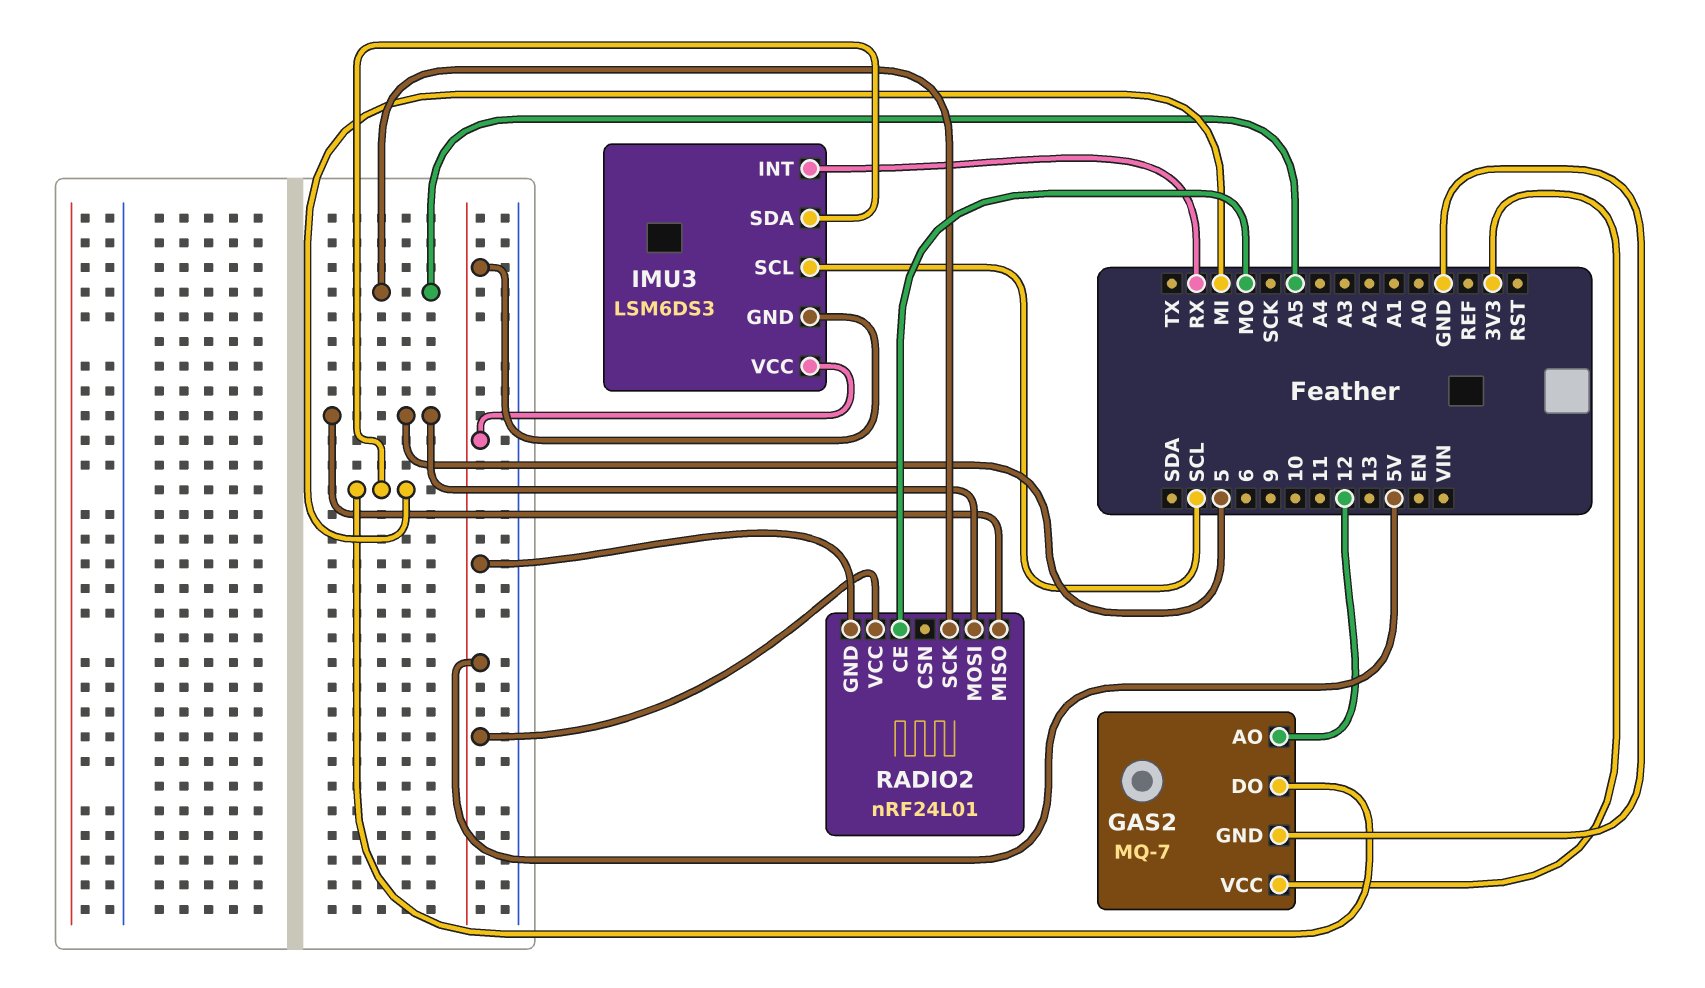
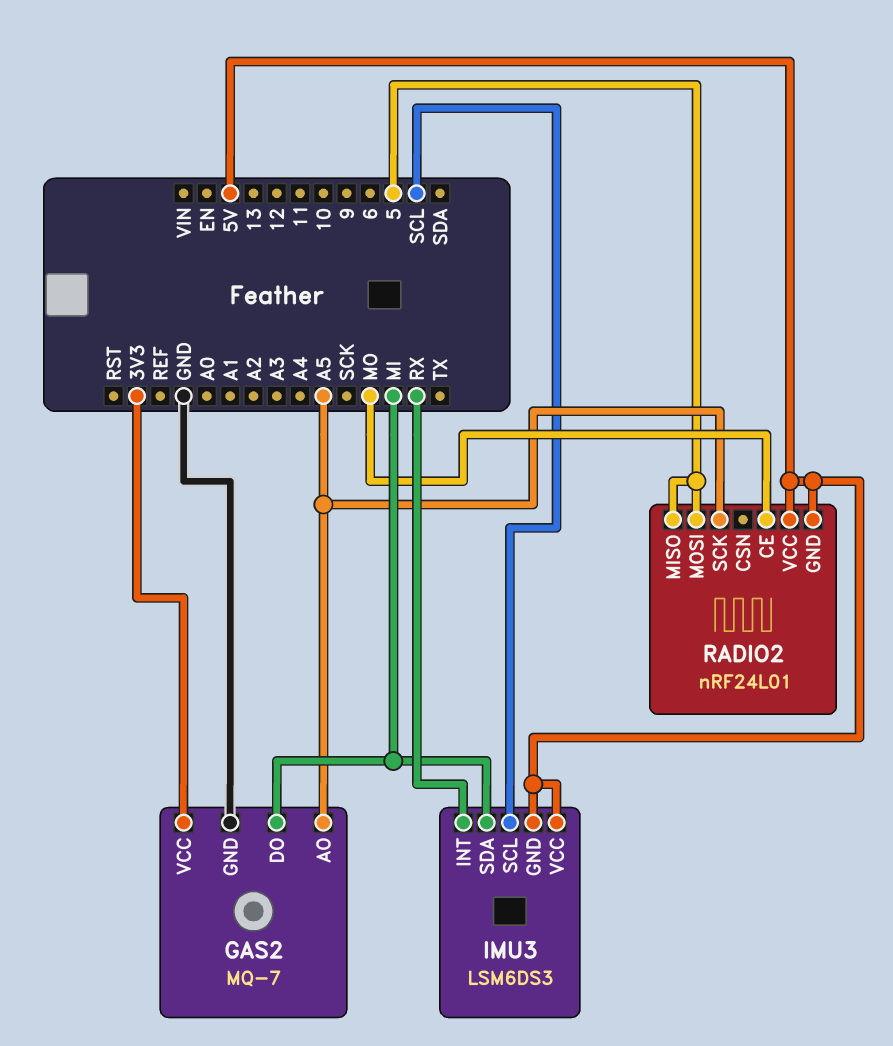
GAS2 pin AO: 12 -> A5

